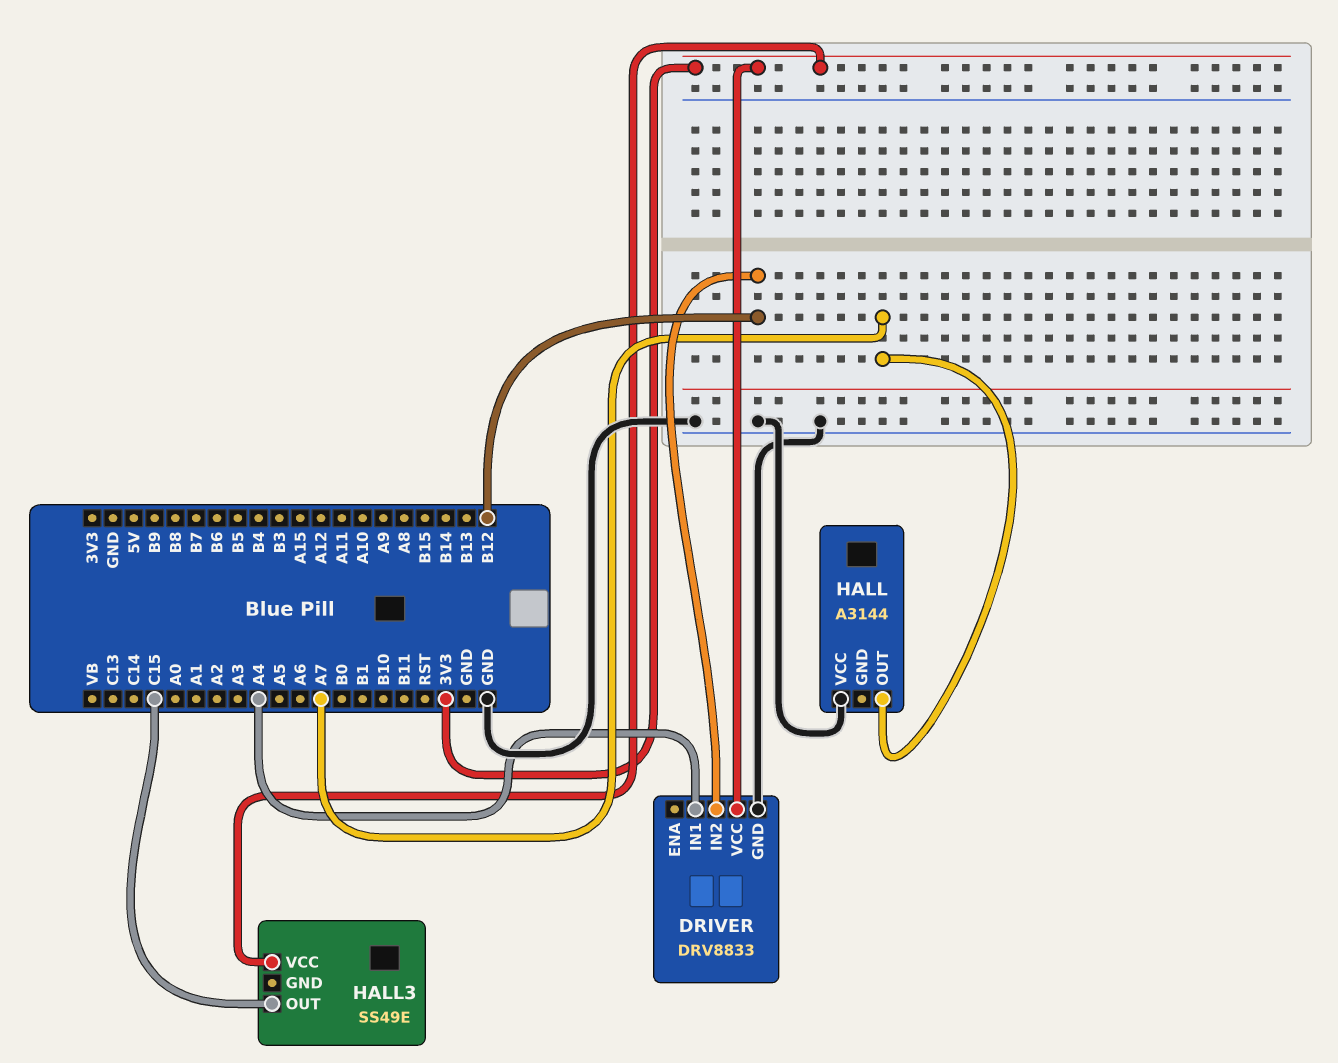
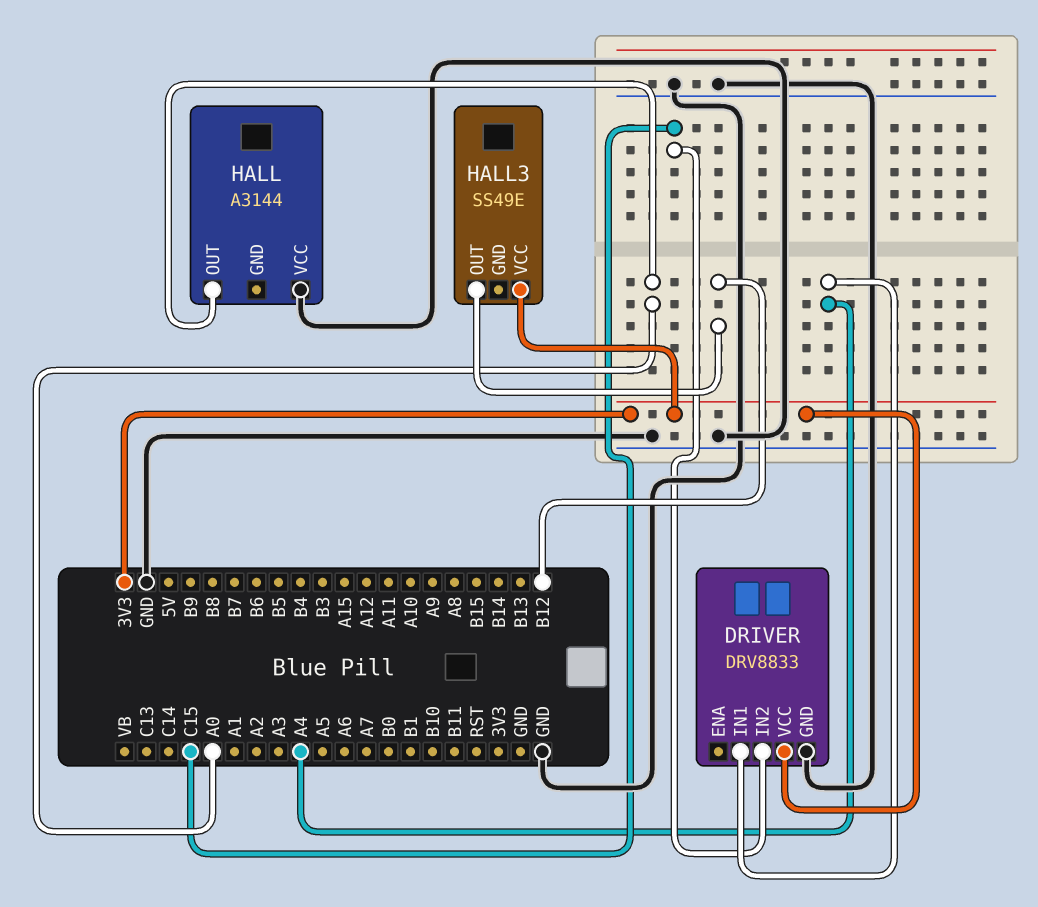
DRIVER pin IN2: B12 -> C15
HALL pin OUT: A7 -> A0
HALL3 pin OUT: C15 -> B12

